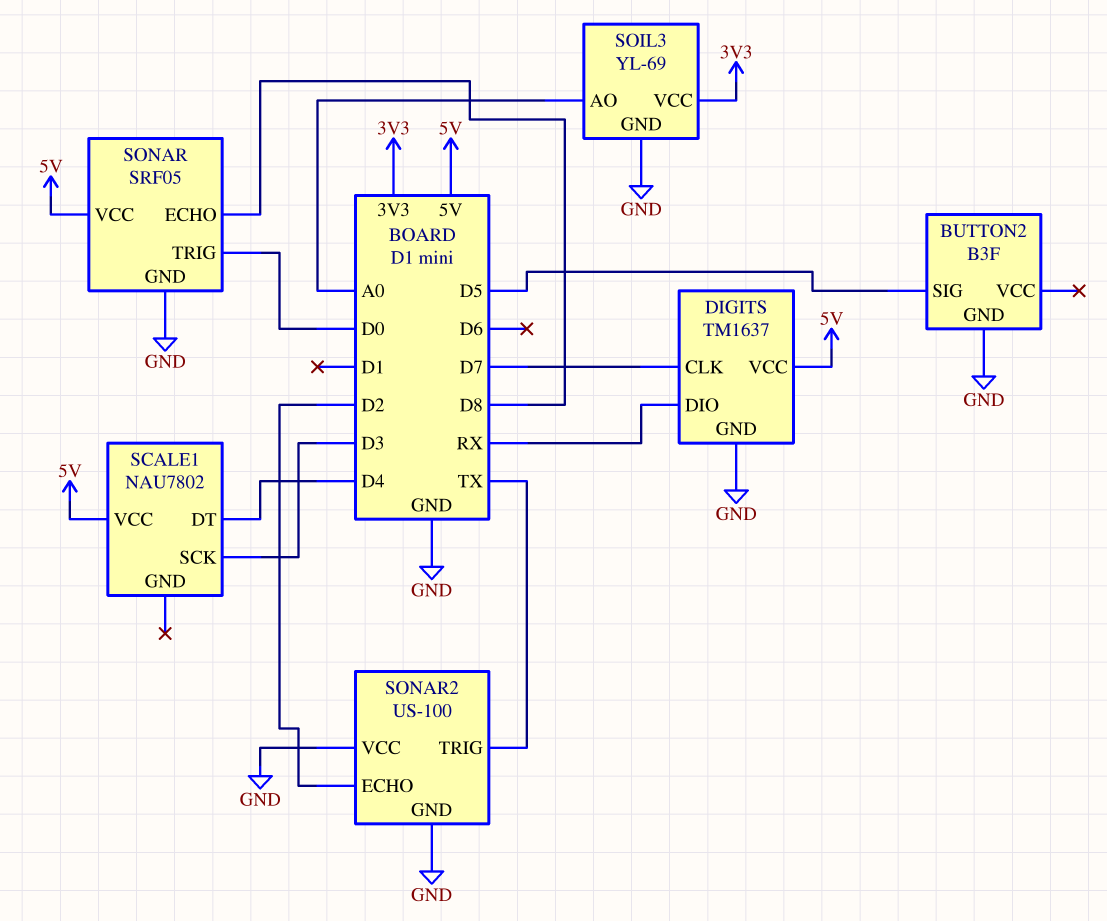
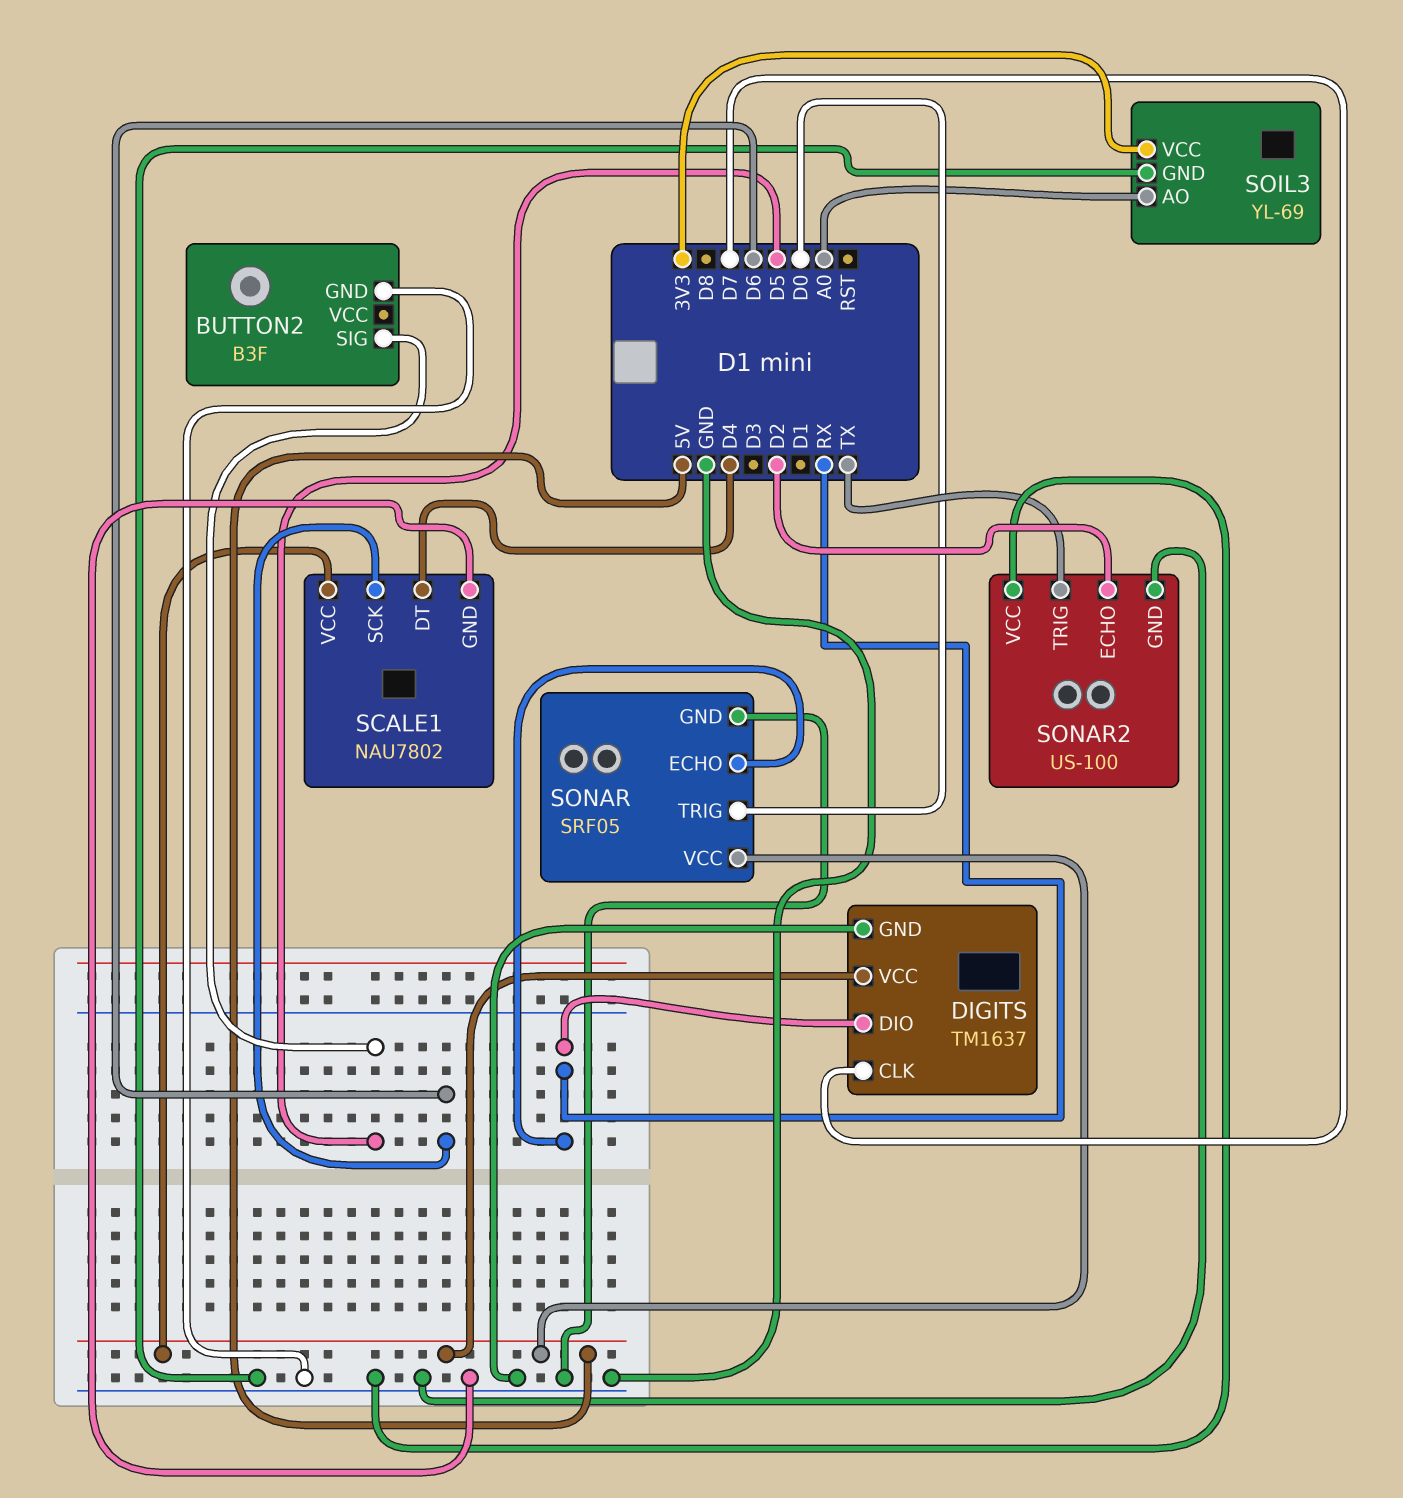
SCALE1 pin GND: none -> GND
SCALE1 pin SCK: D3 -> D6
SONAR pin ECHO: D8 -> RX

